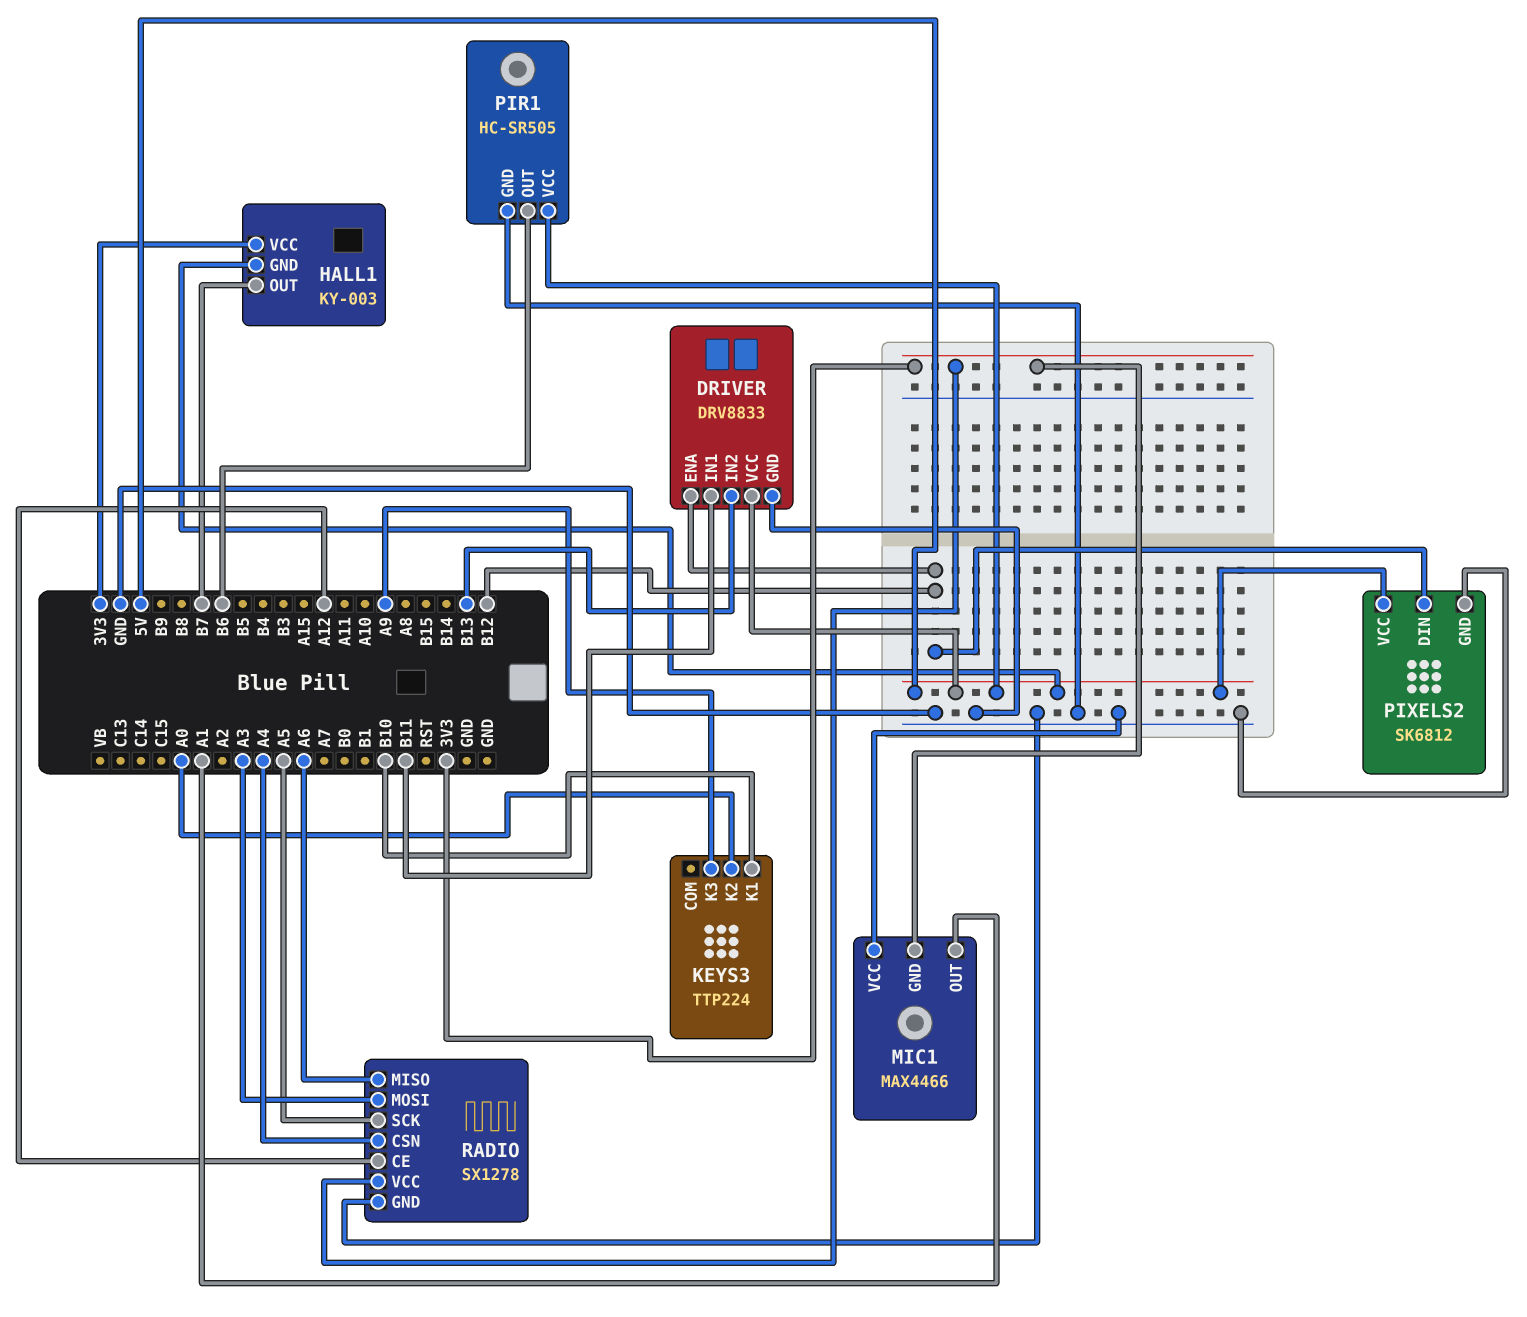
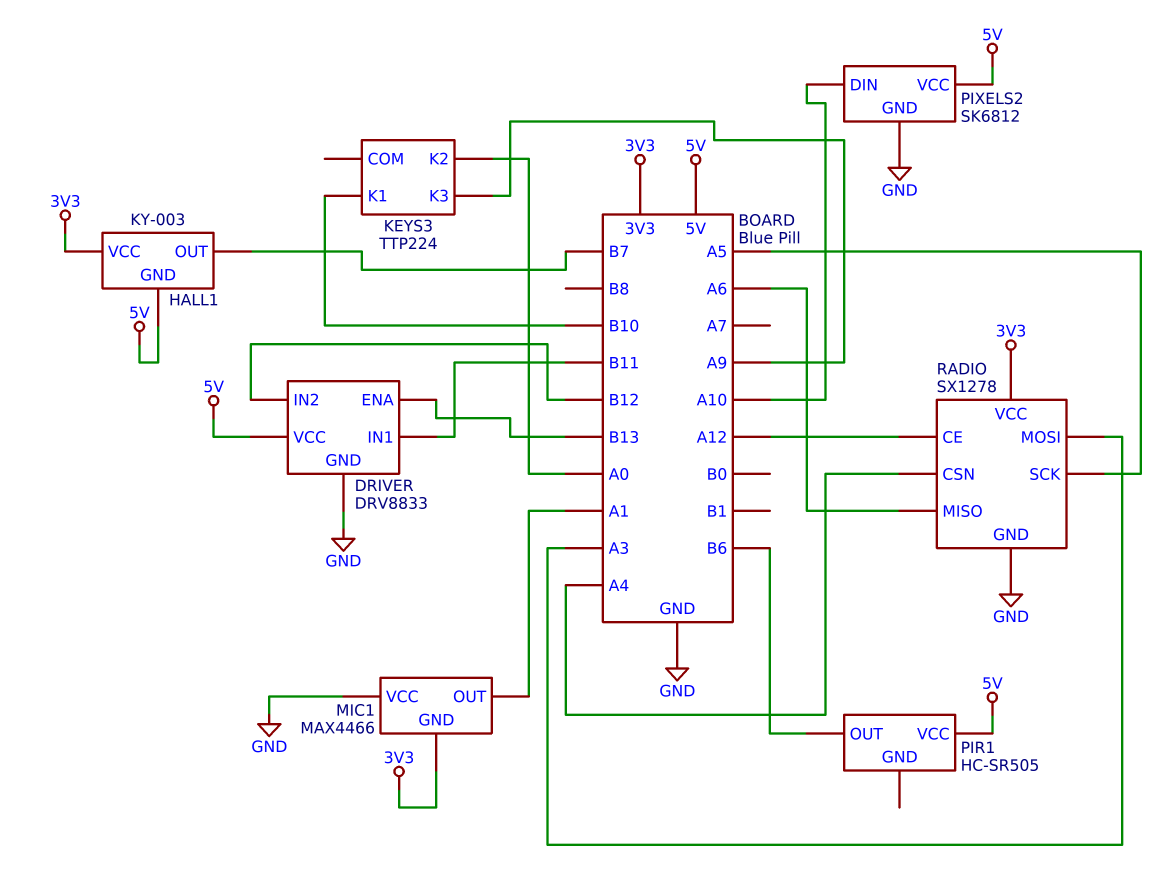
DRIVER pin ENA: B12 -> B13
DRIVER pin IN2: B13 -> B12
PIR1 pin GND: GND -> none
PIXELS2 pin DIN: B12 -> A10

